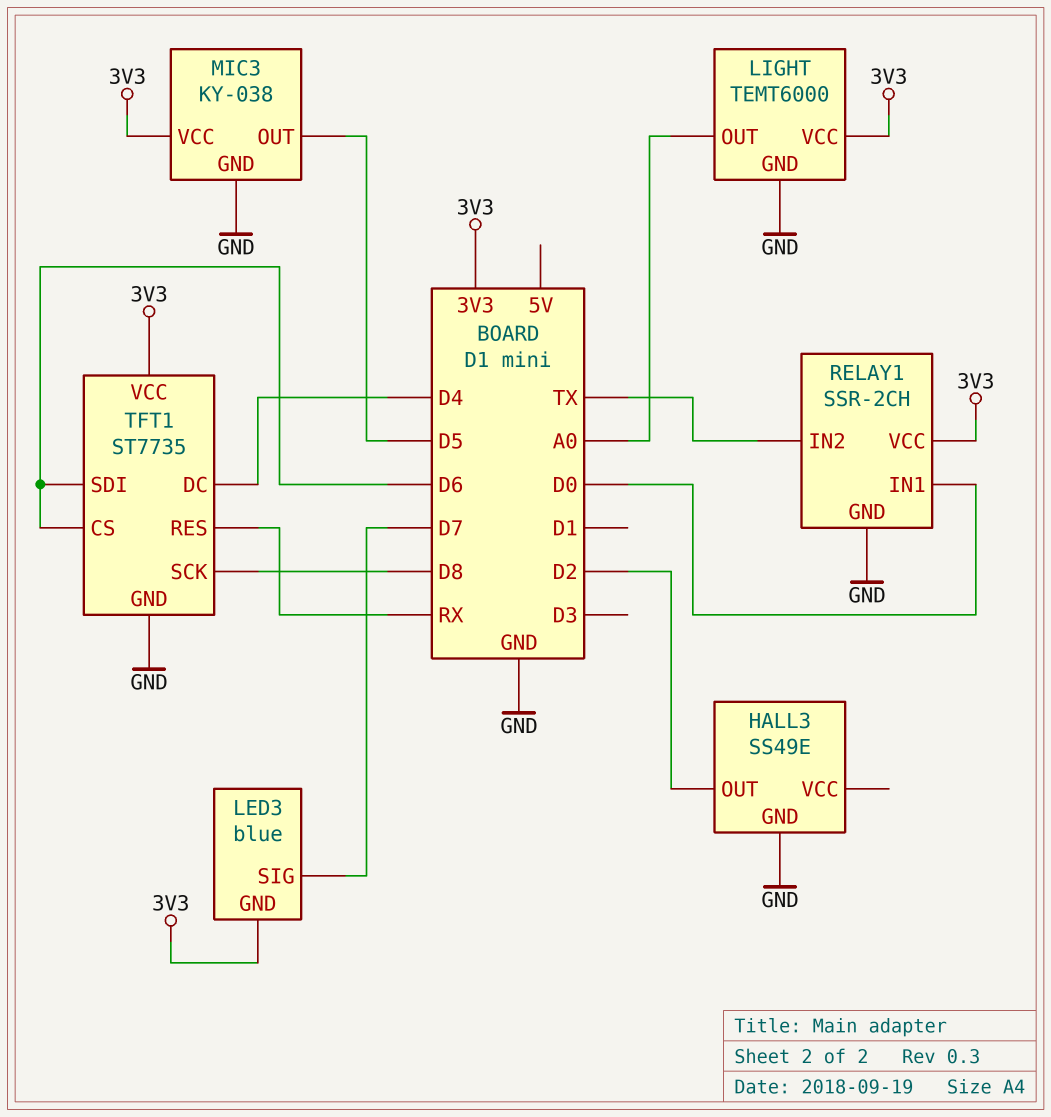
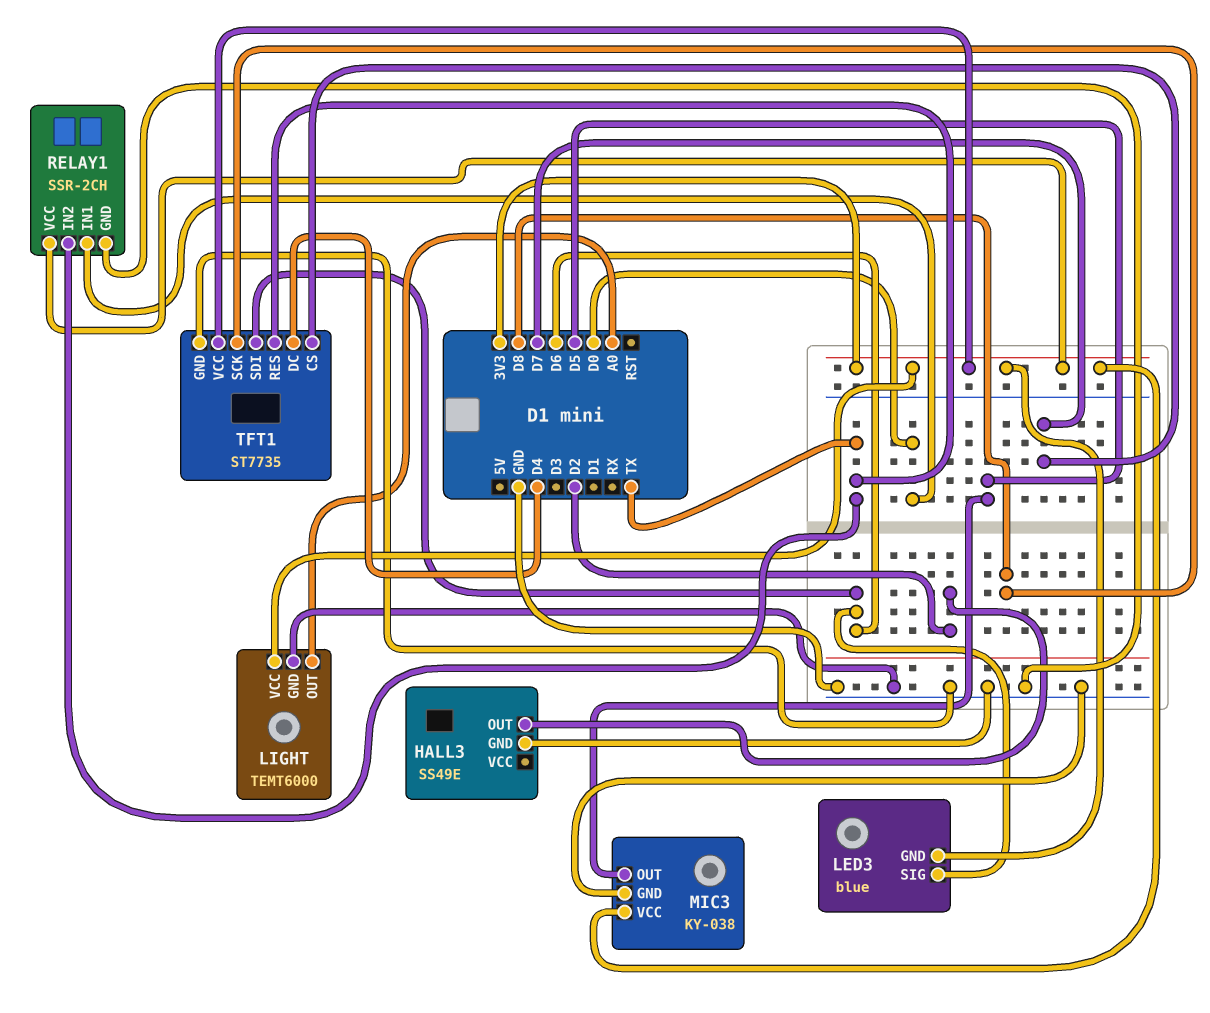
LED3 pin SIG: D7 -> D6
TFT1 pin CS: D6 -> D7
TFT1 pin RES: RX -> TX

